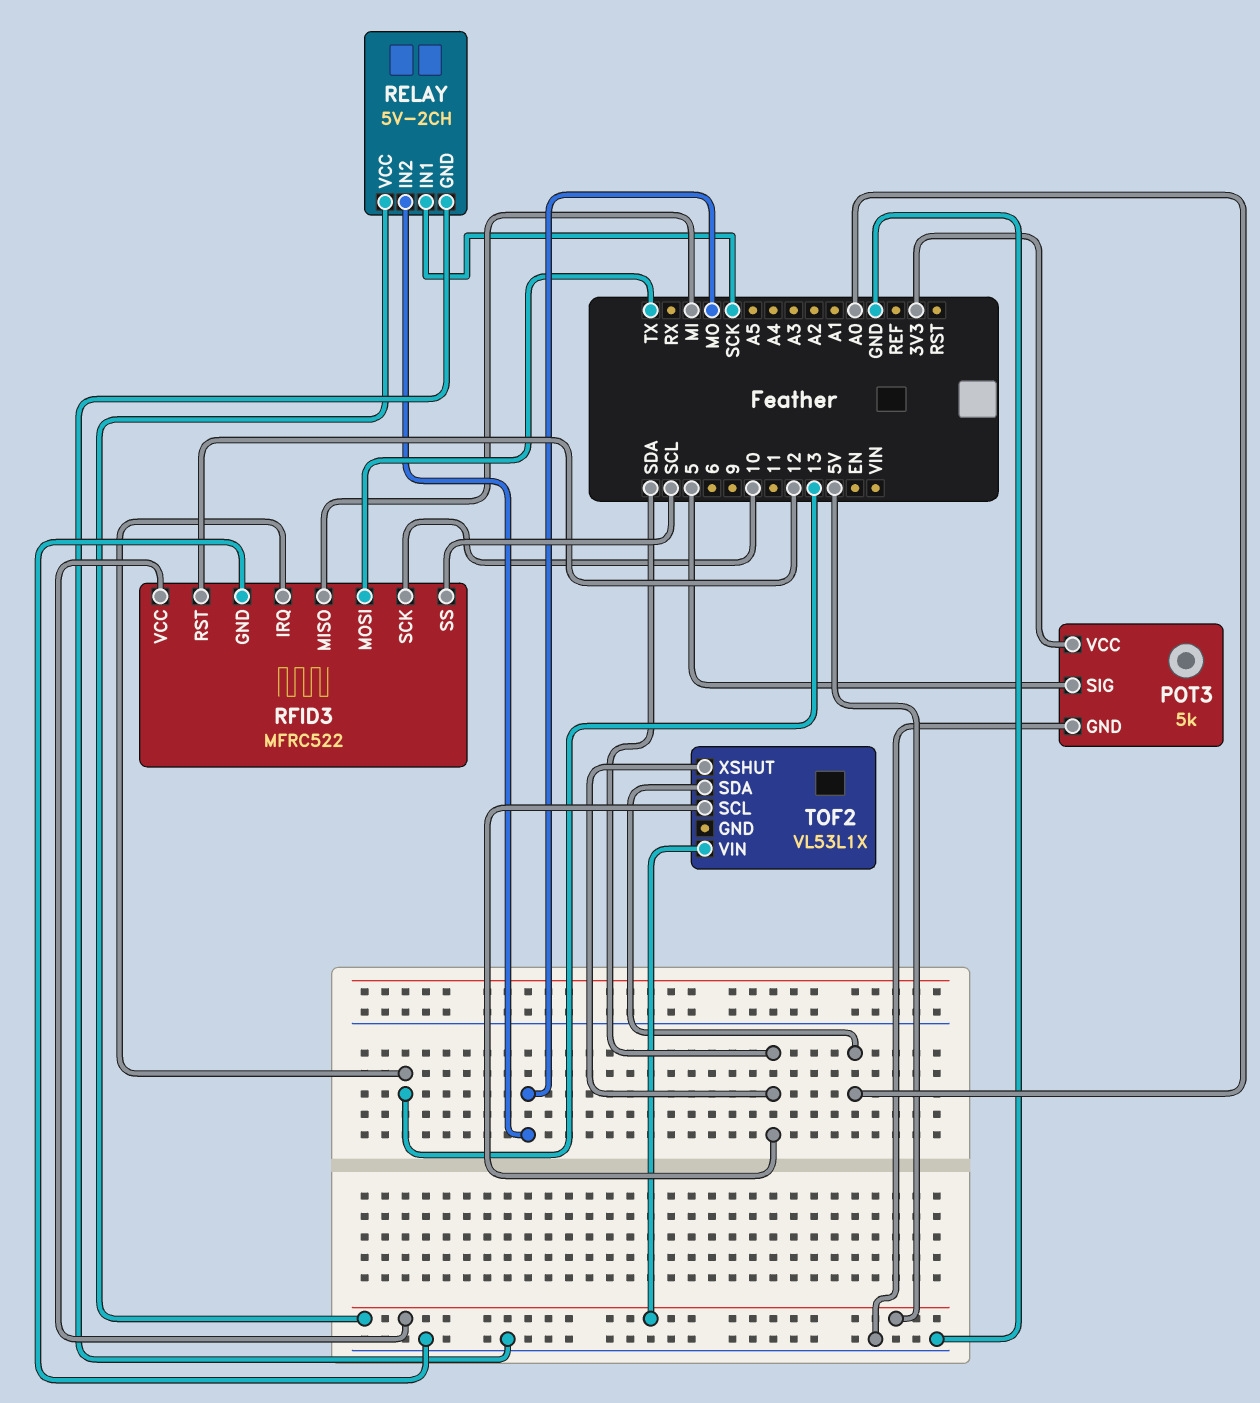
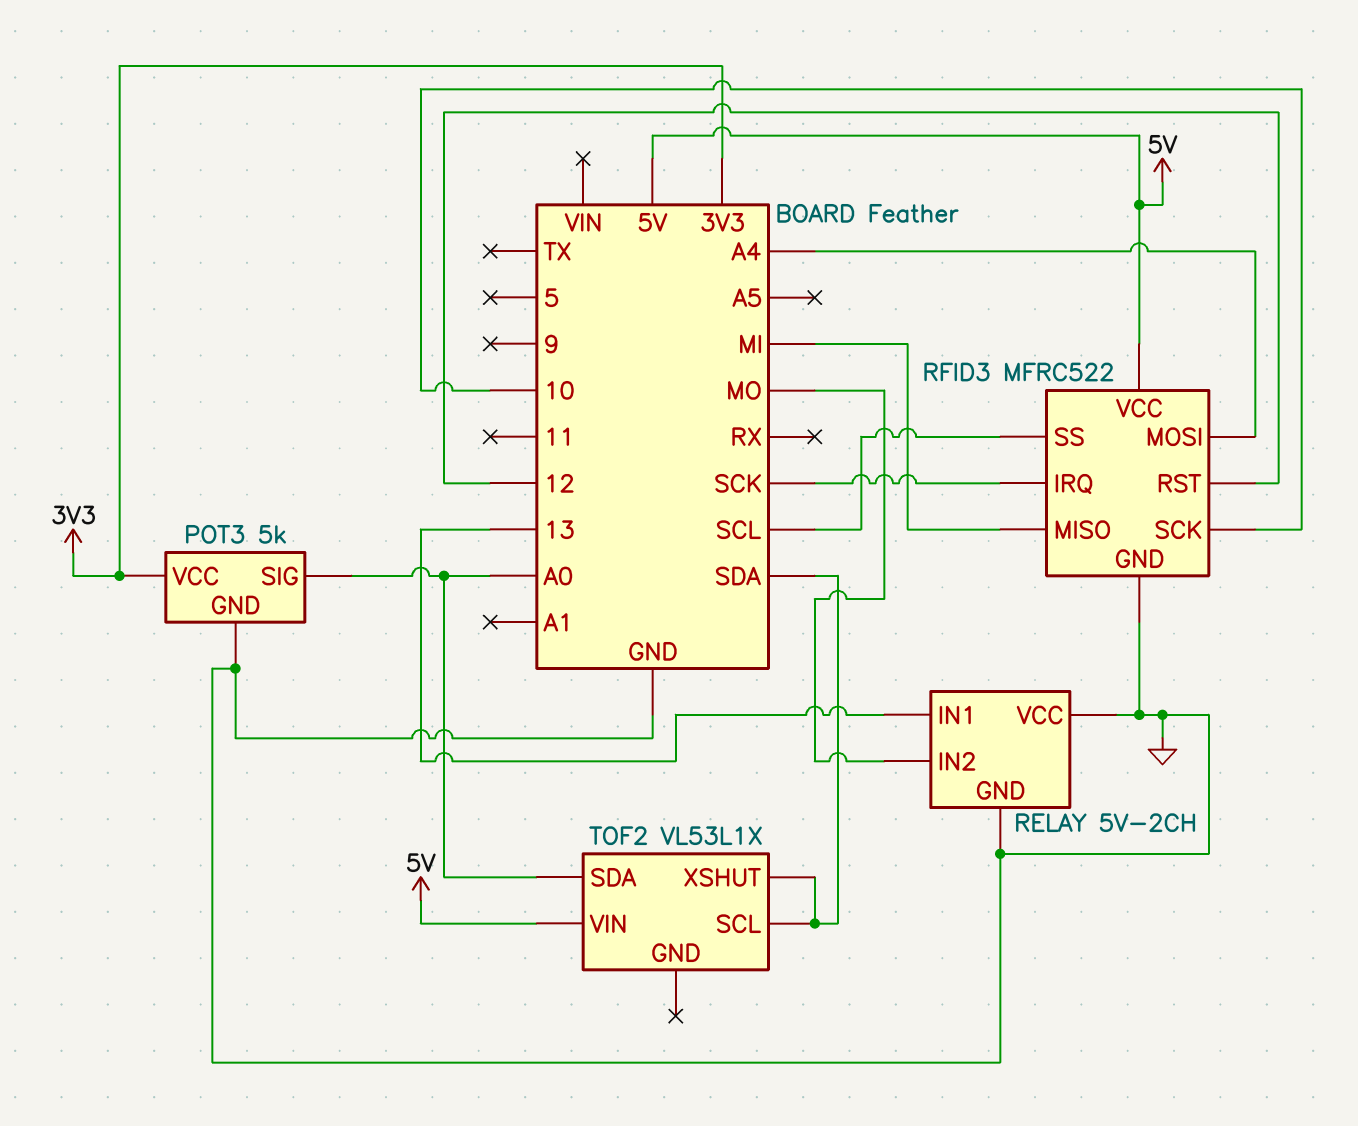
POT3 pin SIG: 5 -> A0
RELAY pin IN1: SCK -> 13
RELAY pin VCC: 5V -> GND
RFID3 pin IRQ: 13 -> SCK
RFID3 pin MOSI: TX -> A4

